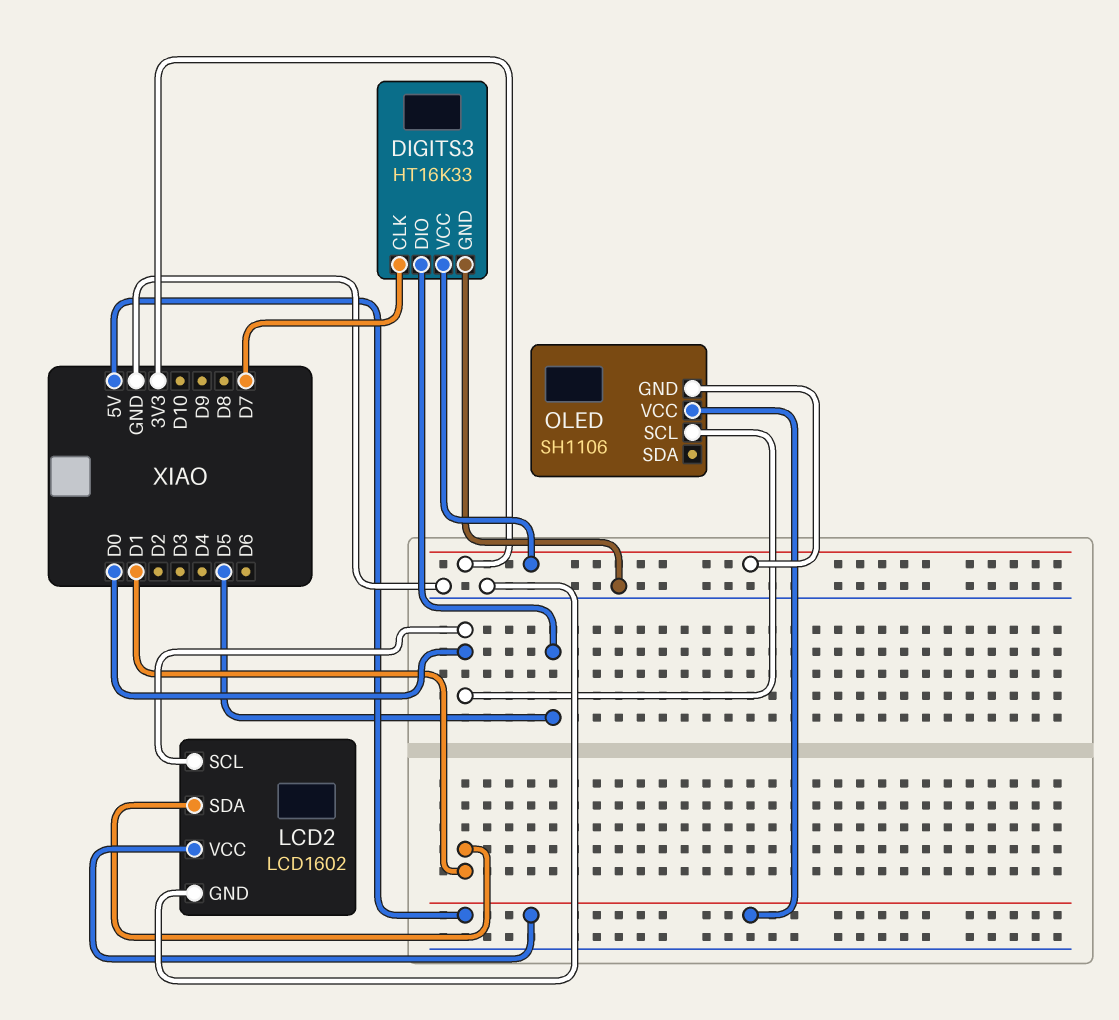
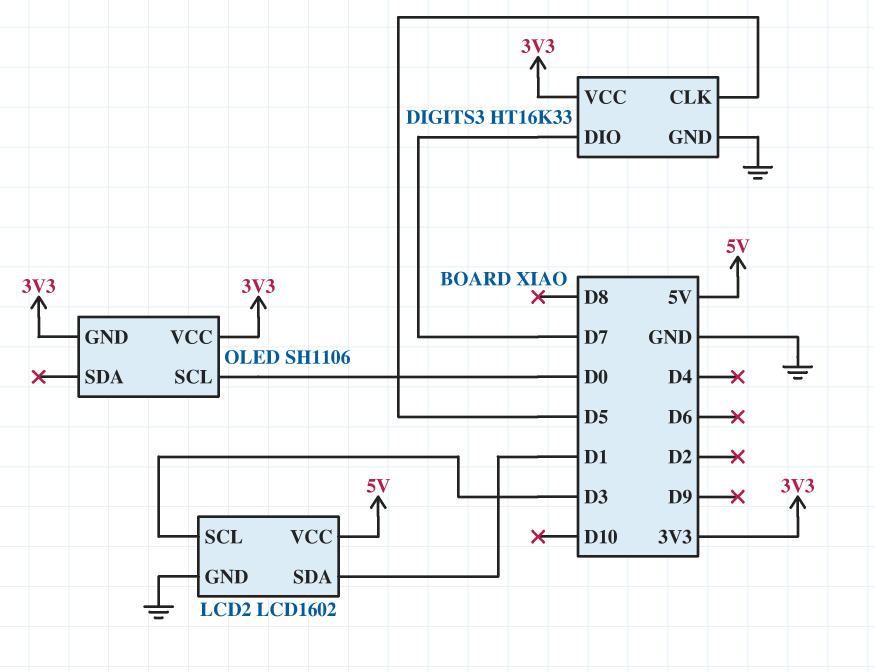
DIGITS3 pin CLK: D7 -> D5
DIGITS3 pin DIO: D5 -> D7
LCD2 pin SCL: D0 -> D3
OLED pin VCC: 5V -> 3V3

